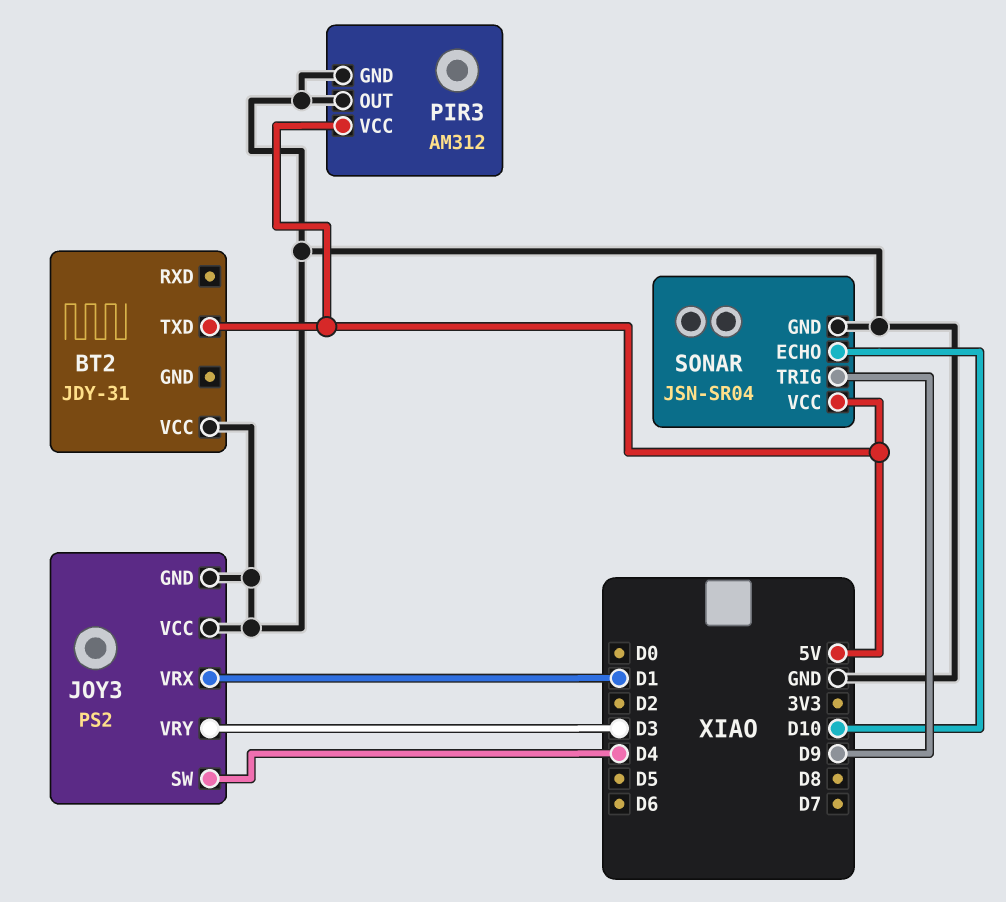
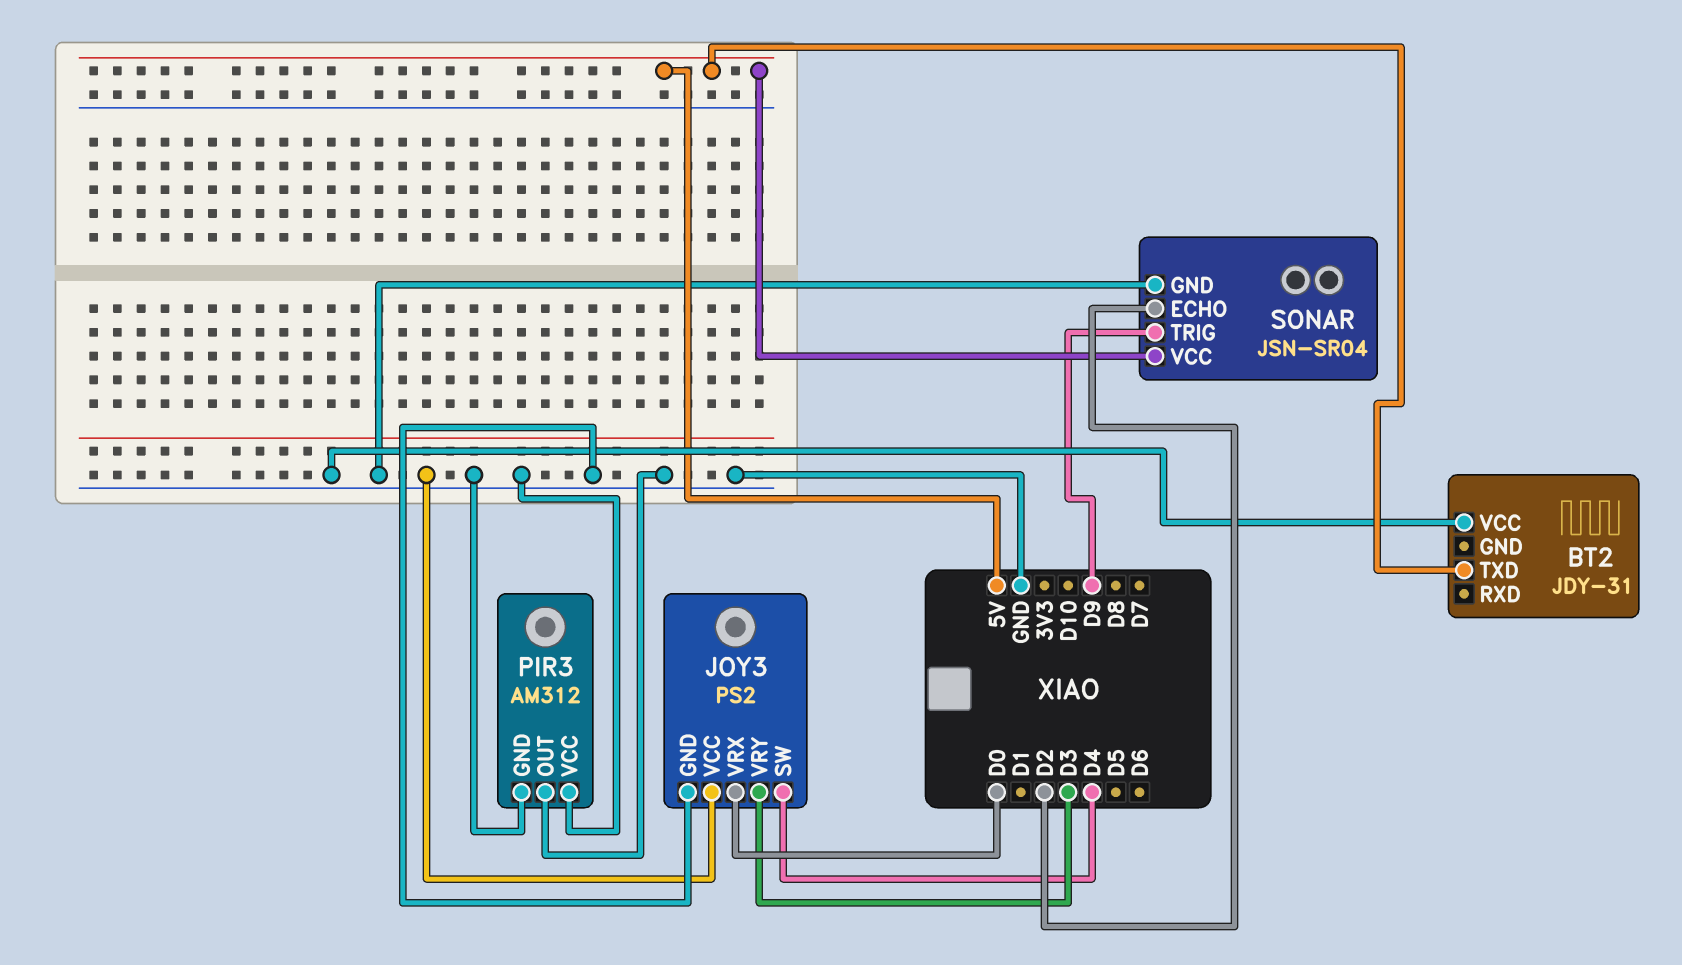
JOY3 pin VRX: D1 -> D0
PIR3 pin VCC: 5V -> GND
SONAR pin ECHO: D10 -> D2

